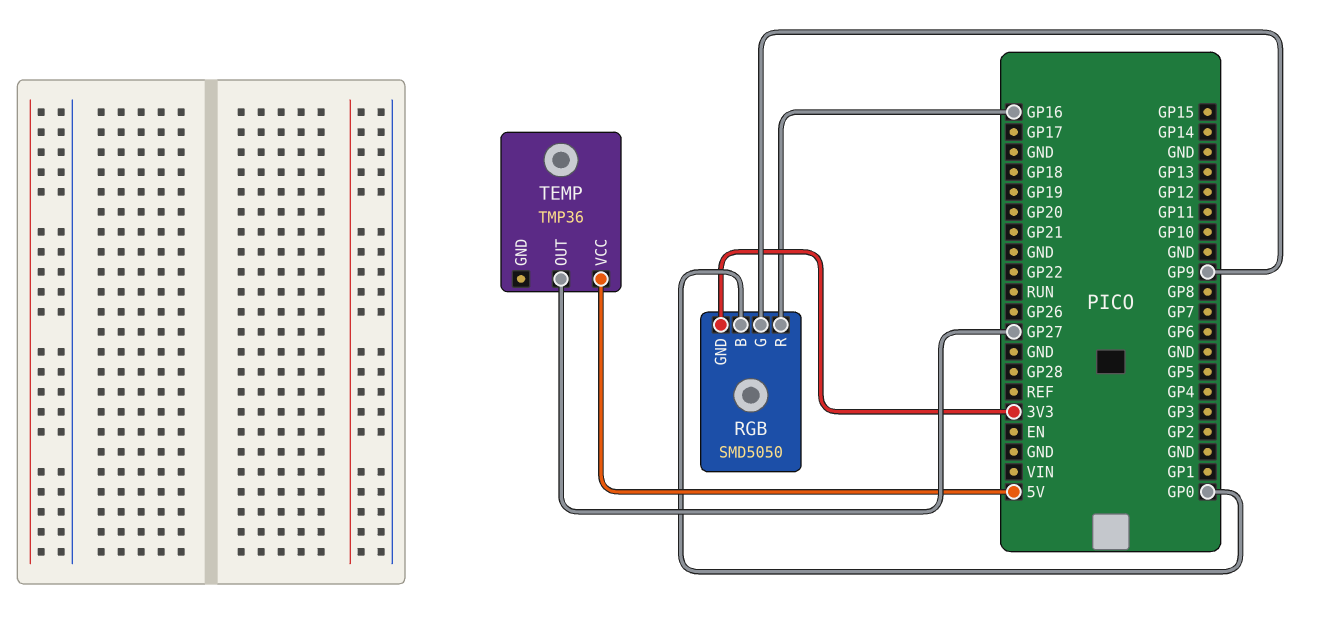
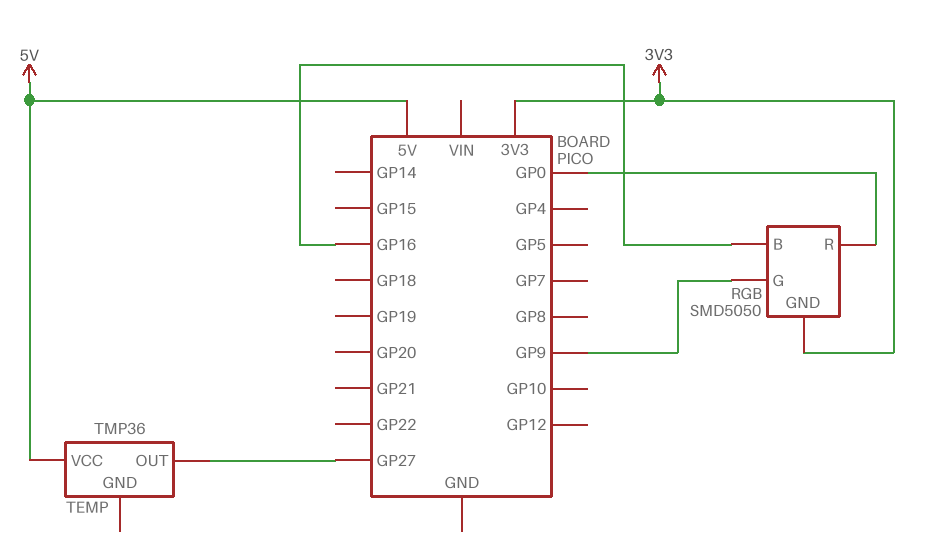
RGB pin B: GP0 -> GP16
RGB pin R: GP16 -> GP0

